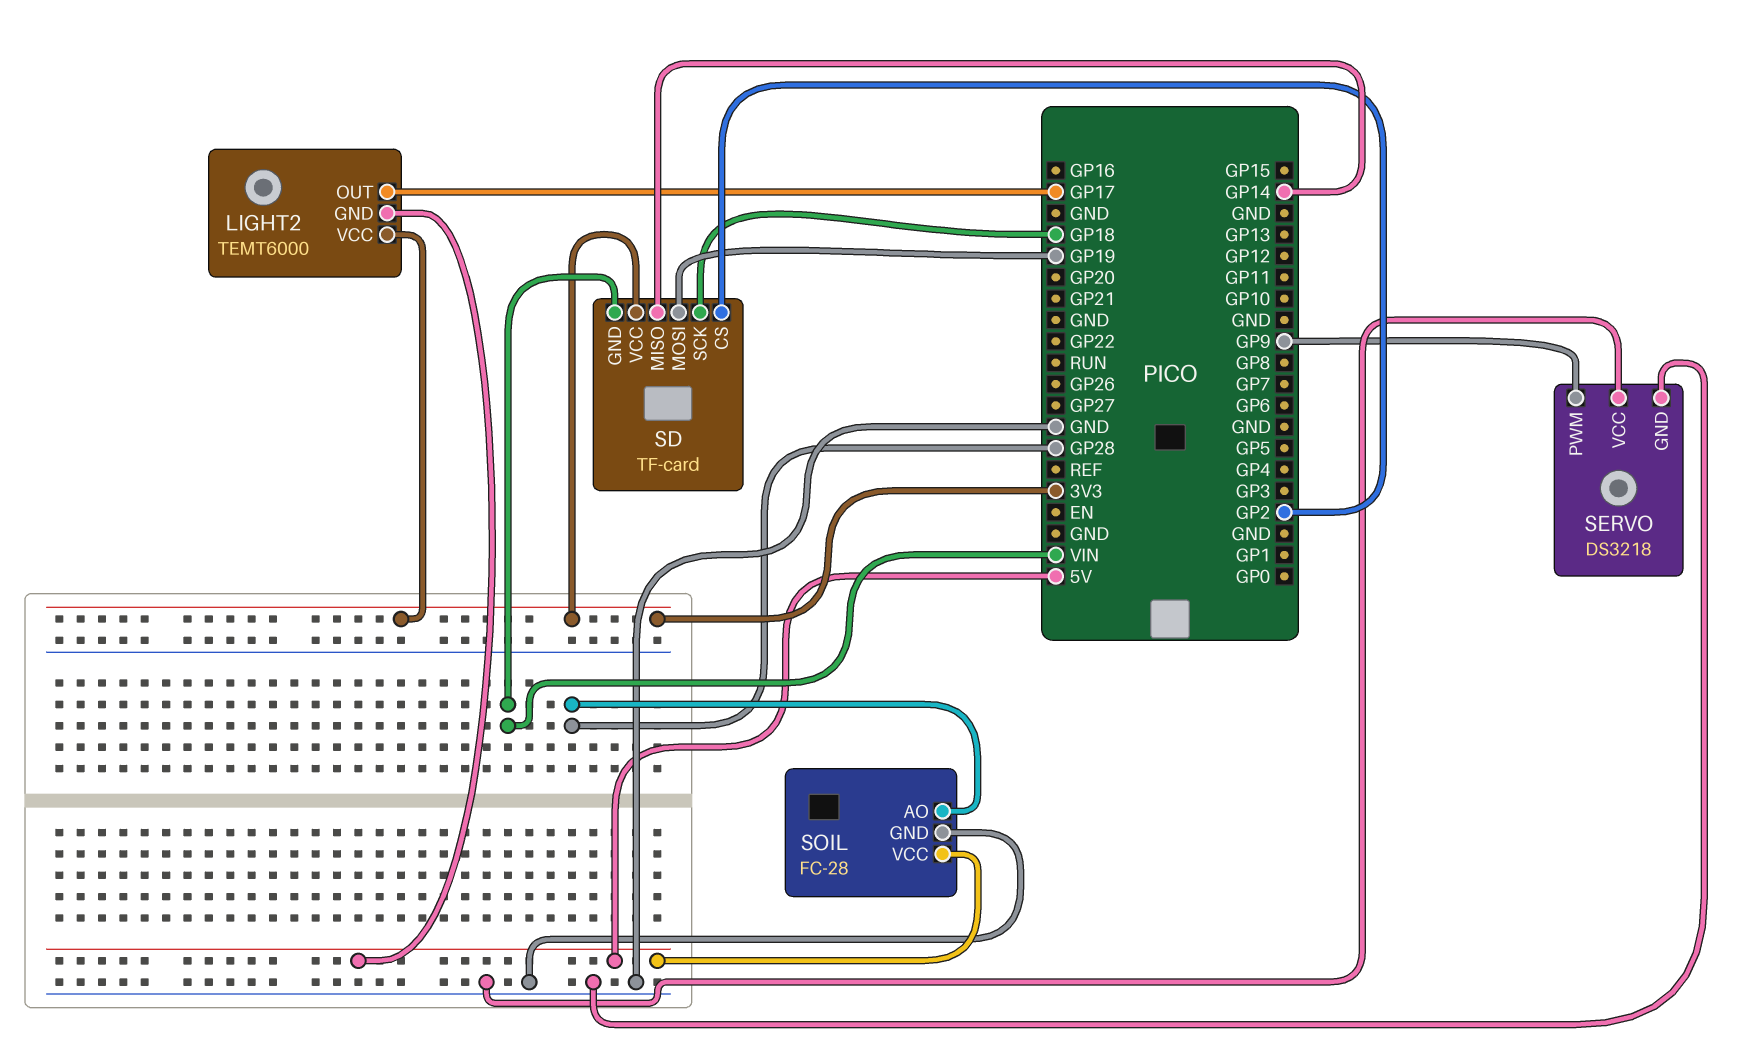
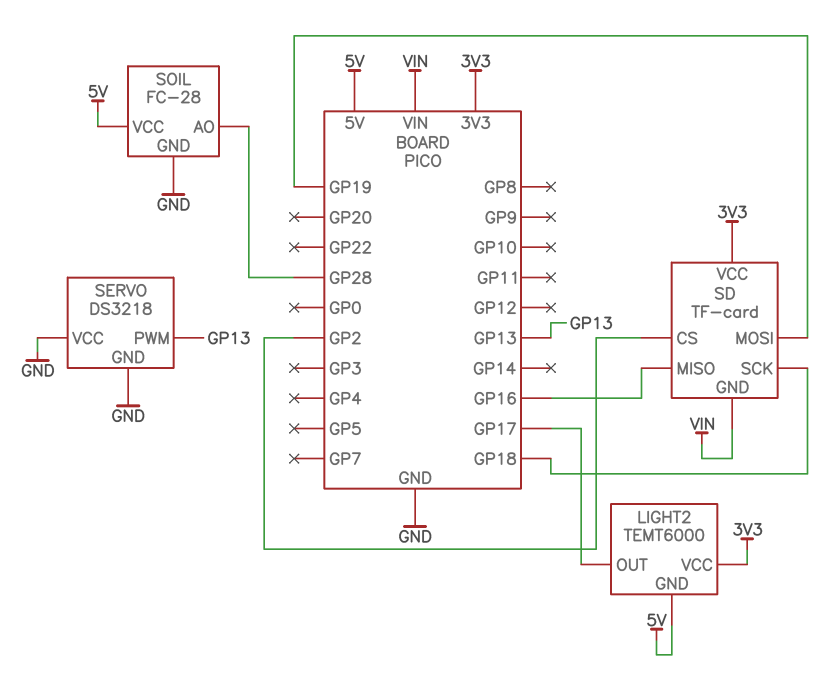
SD pin MISO: GP14 -> GP16
SERVO pin PWM: GP9 -> GP13

